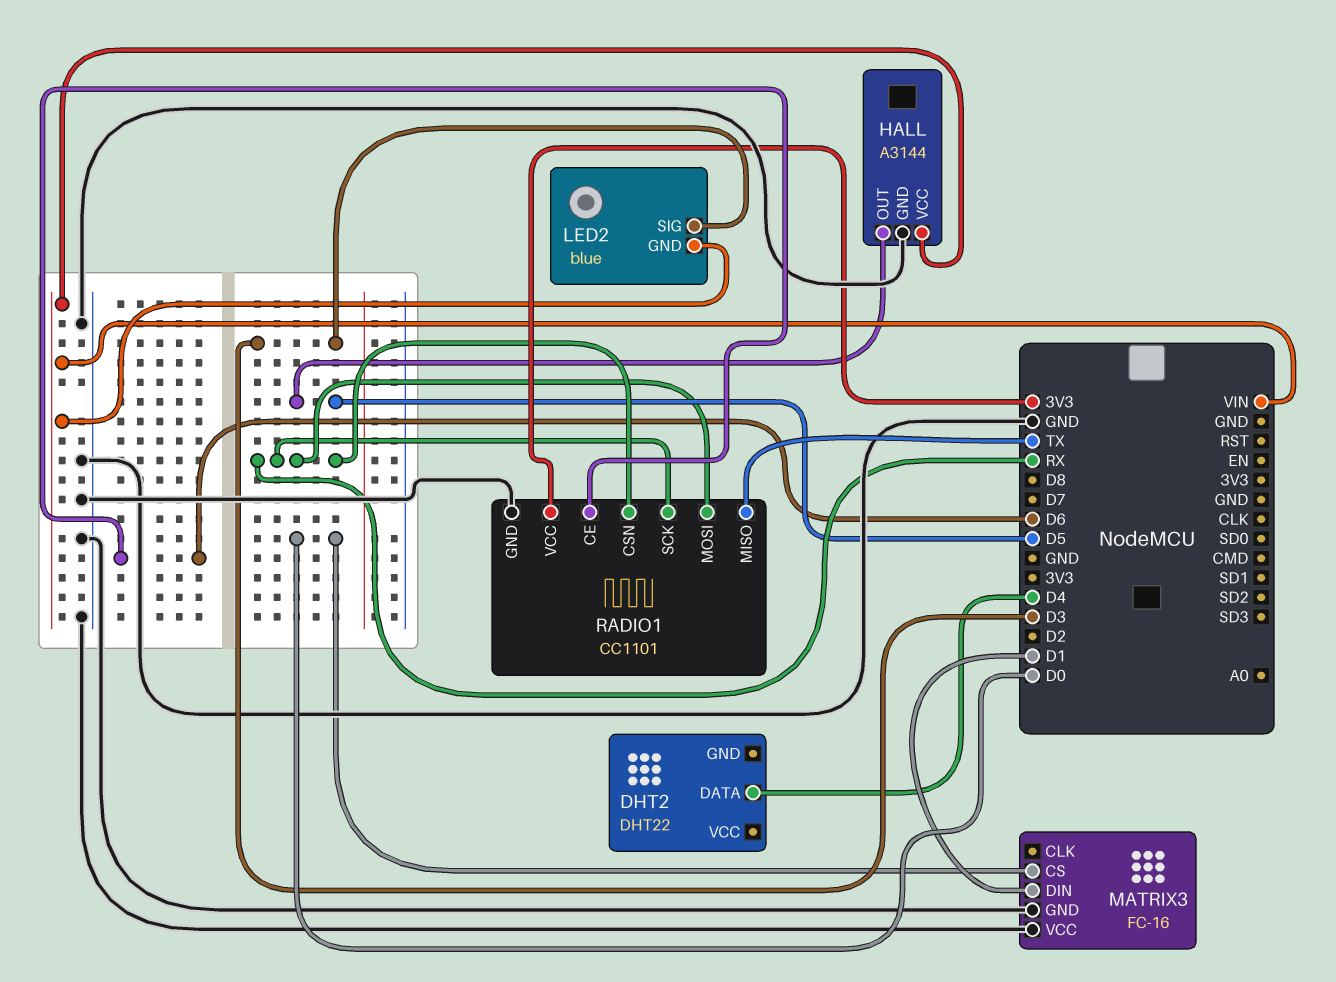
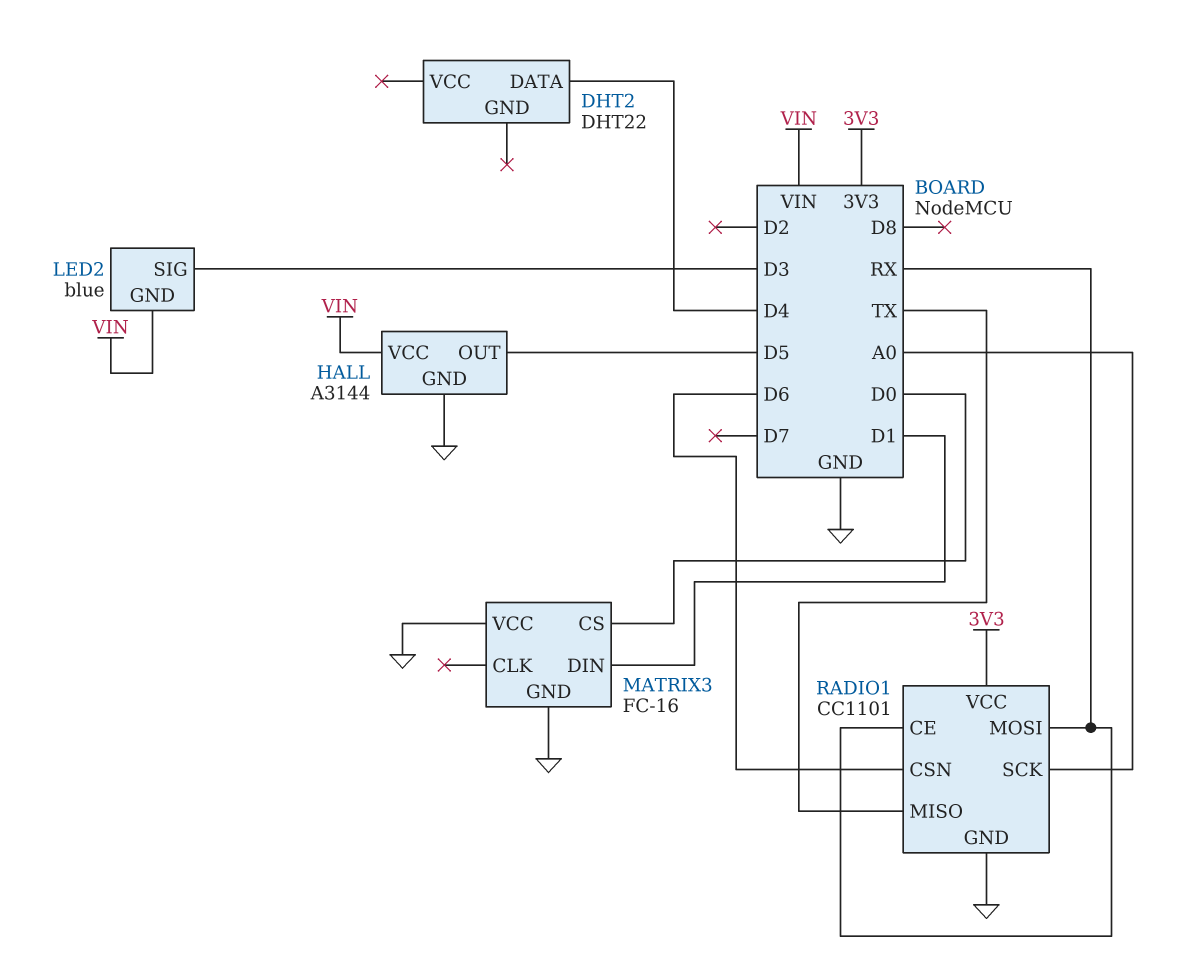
RADIO1 pin CE: D6 -> RX
RADIO1 pin CSN: RX -> D6
RADIO1 pin SCK: RX -> A0

